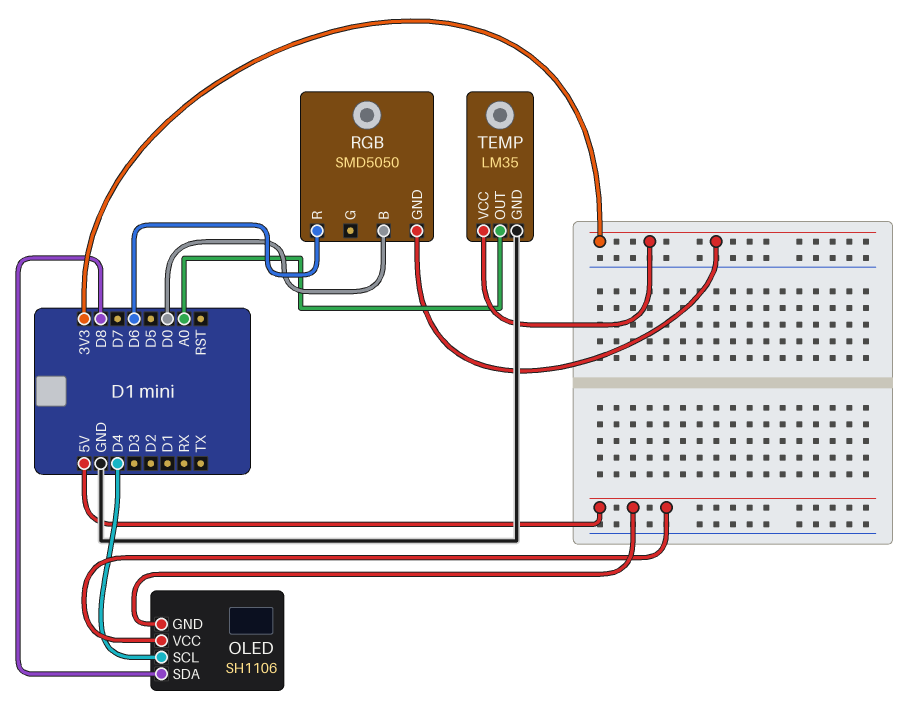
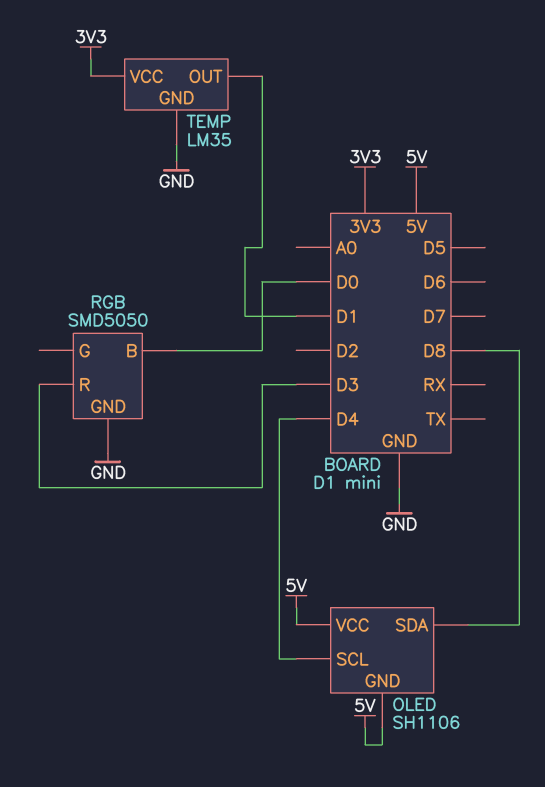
RGB pin GND: 3V3 -> GND
RGB pin R: D6 -> D3
TEMP pin OUT: A0 -> D1

